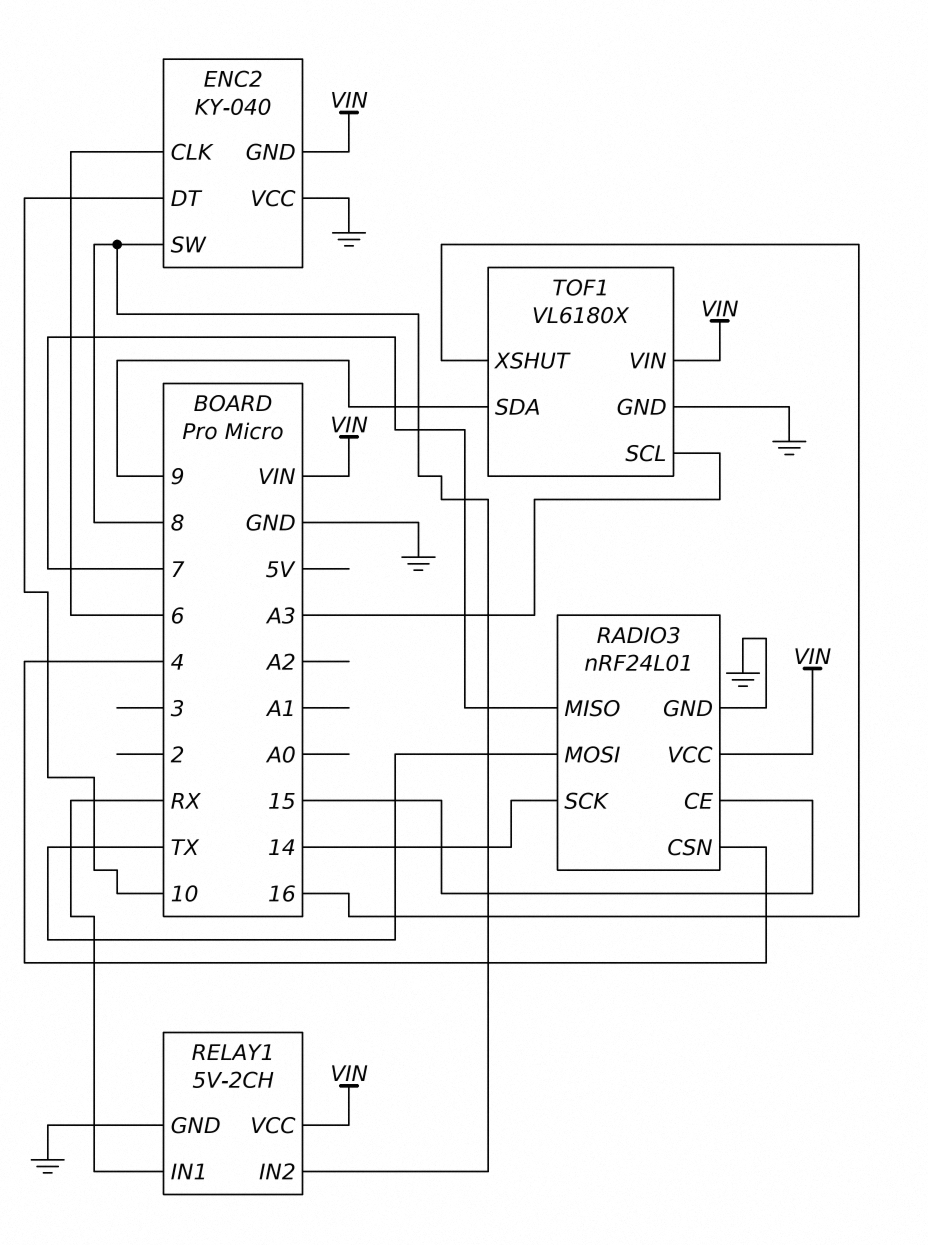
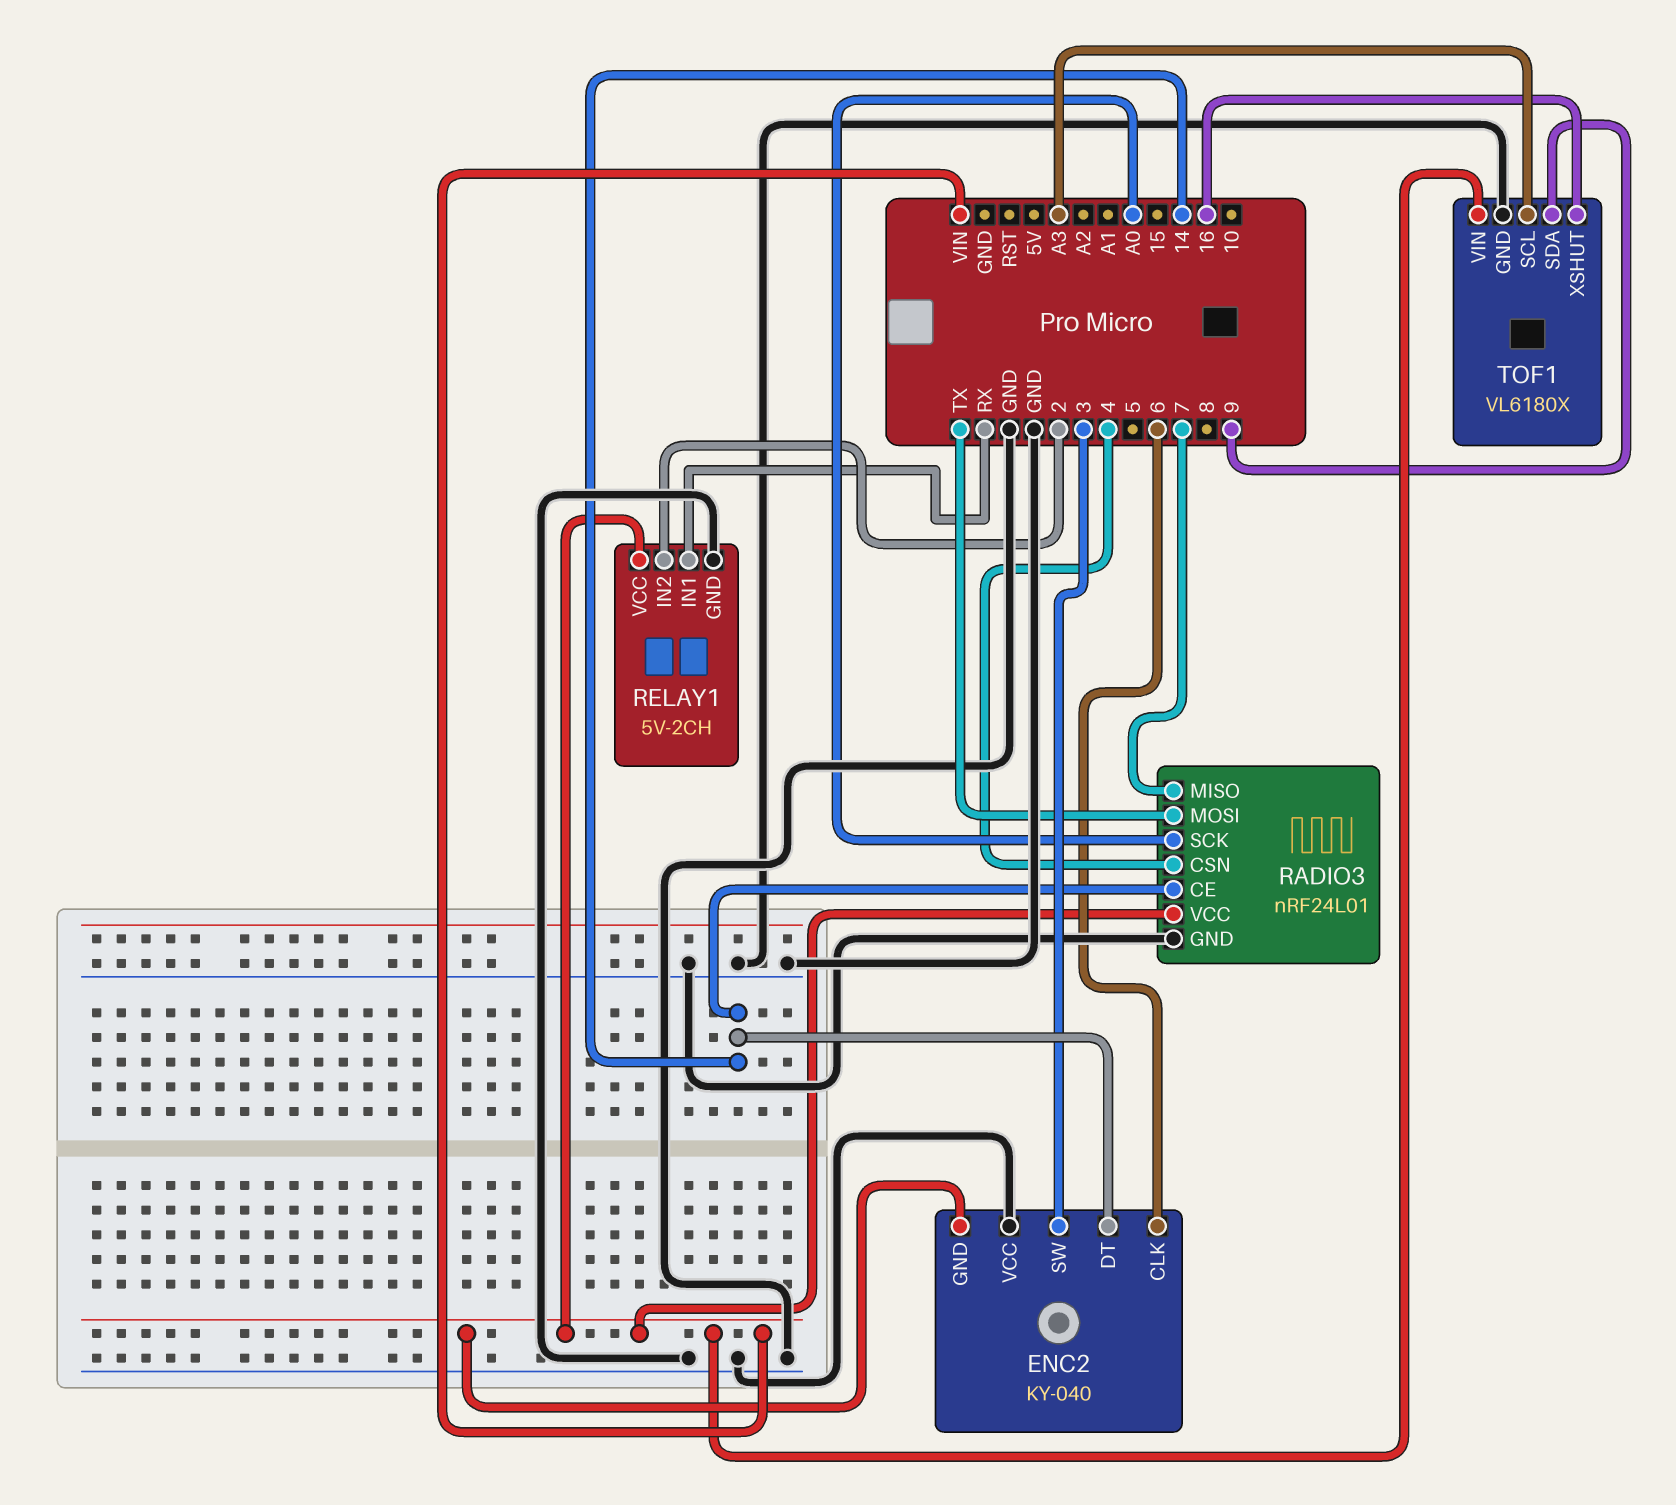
ENC2 pin DT: 10 -> 14
ENC2 pin SW: 8 -> 3
RADIO3 pin CE: 15 -> 14
RADIO3 pin SCK: 14 -> A0
RELAY1 pin IN2: 8 -> 2

